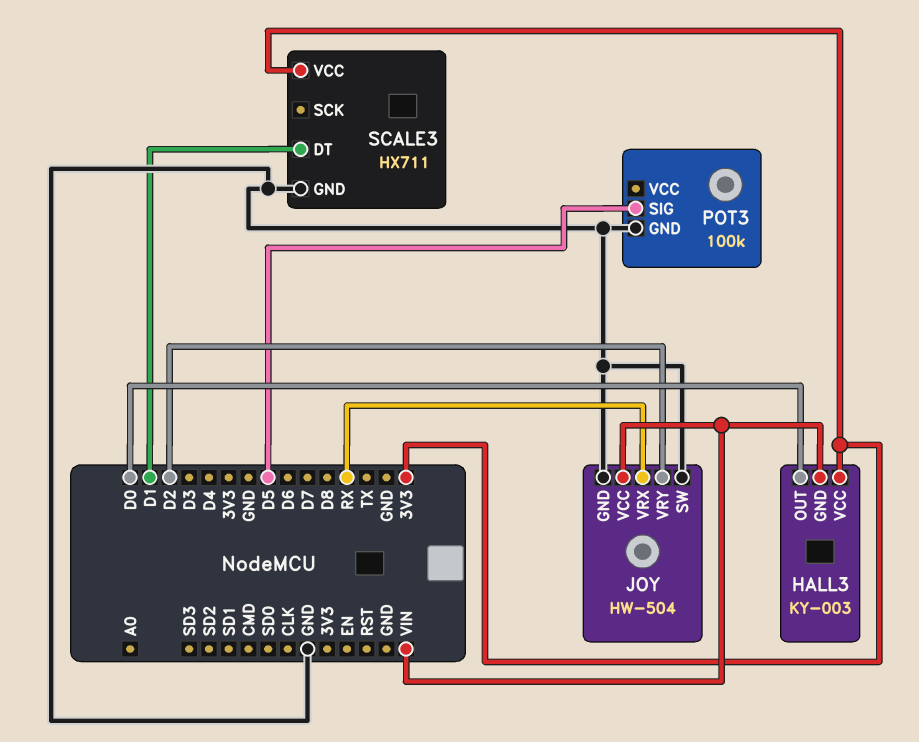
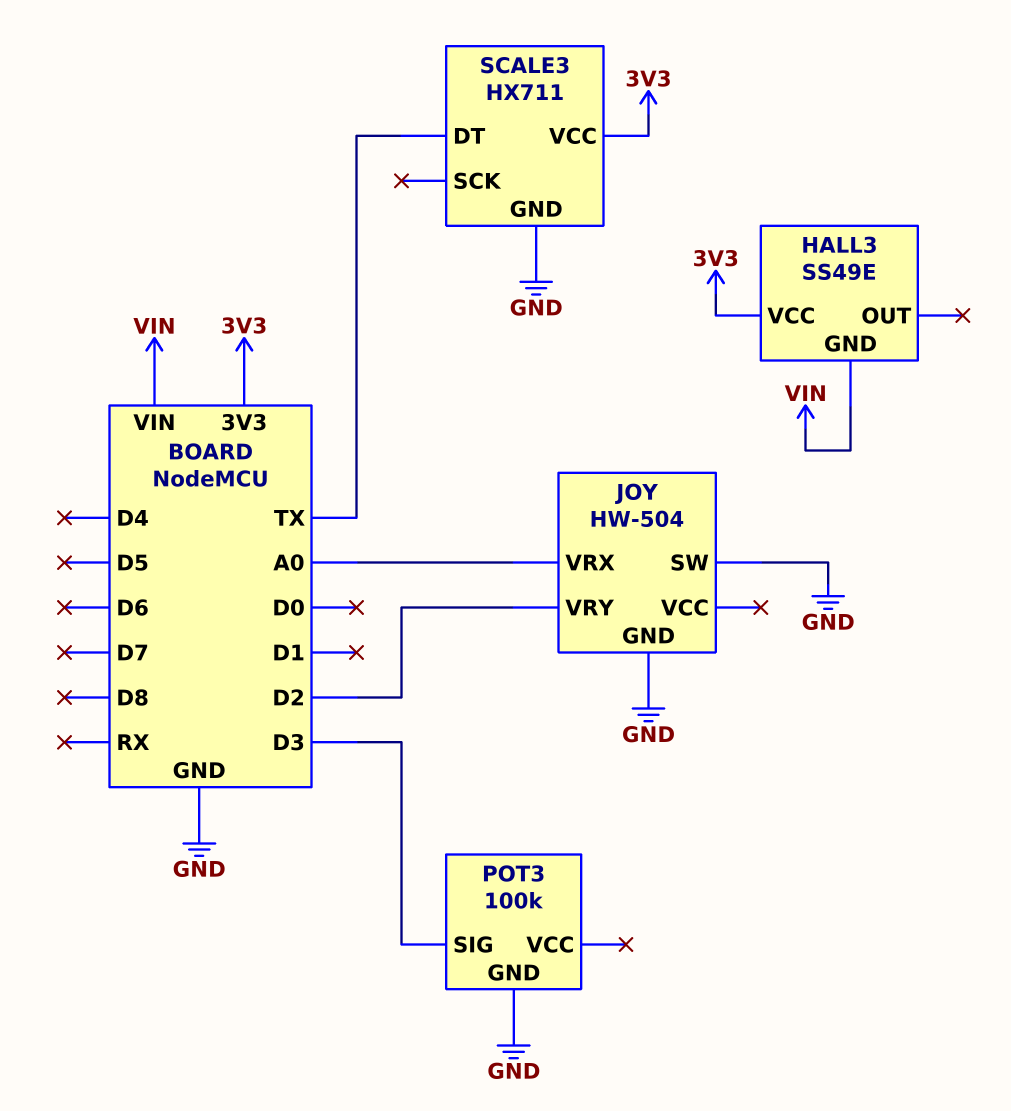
HALL3: KY-003 -> SS49E
HALL3 pin OUT: D0 -> none
JOY pin VCC: VIN -> none
JOY pin VRX: RX -> A0
POT3 pin SIG: D5 -> D3
SCALE3 pin DT: D1 -> TX

